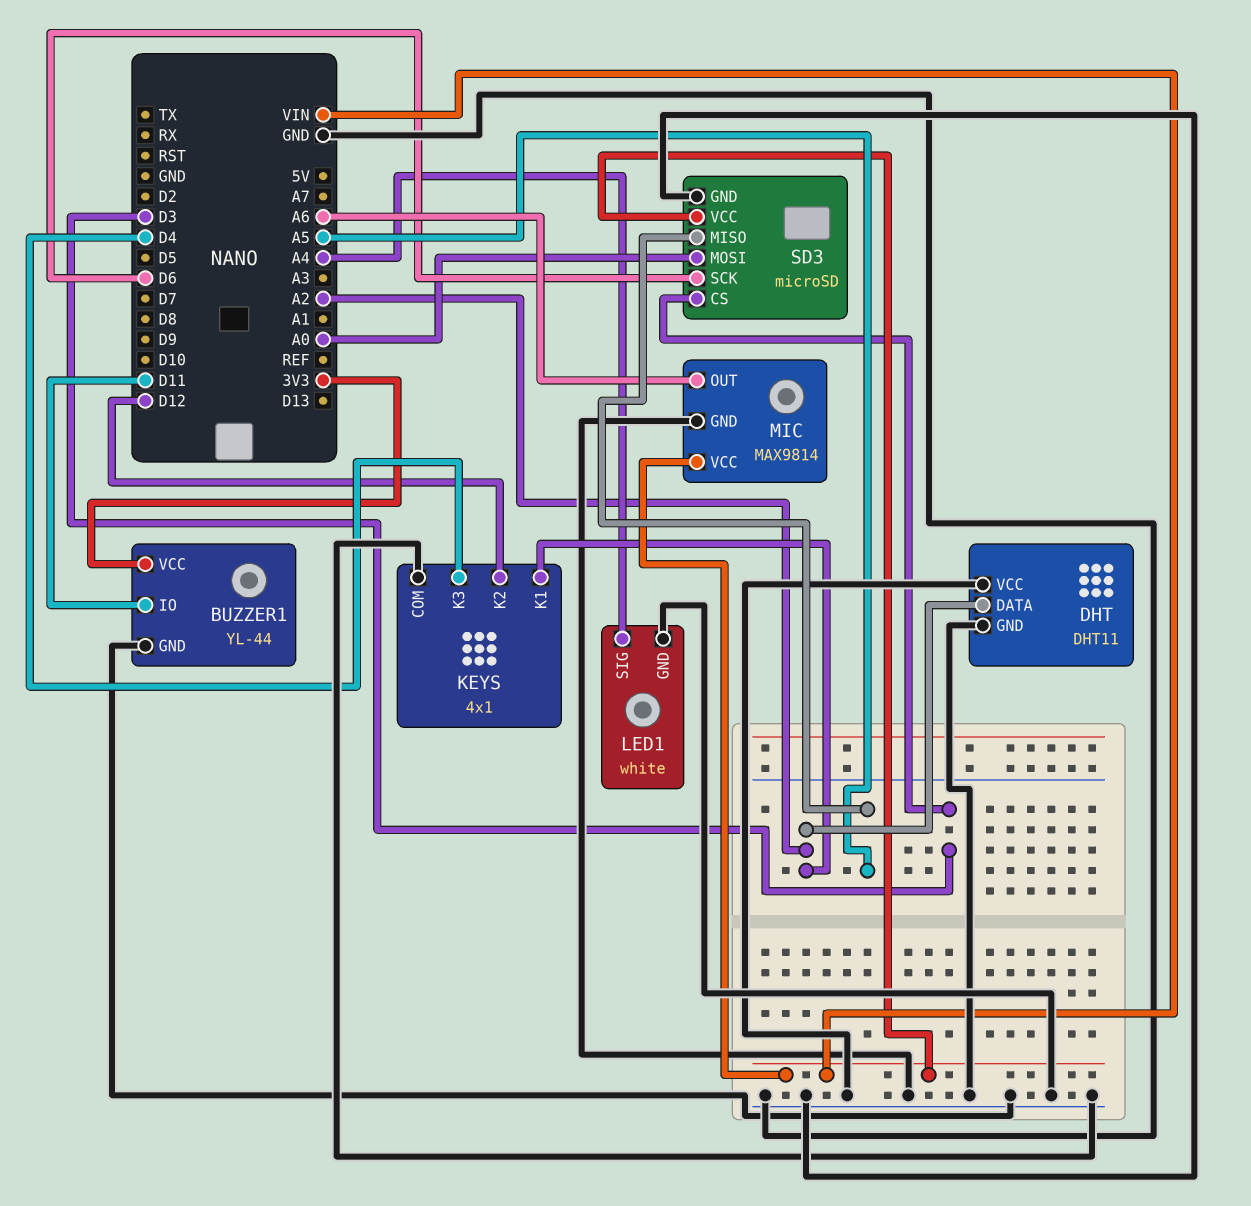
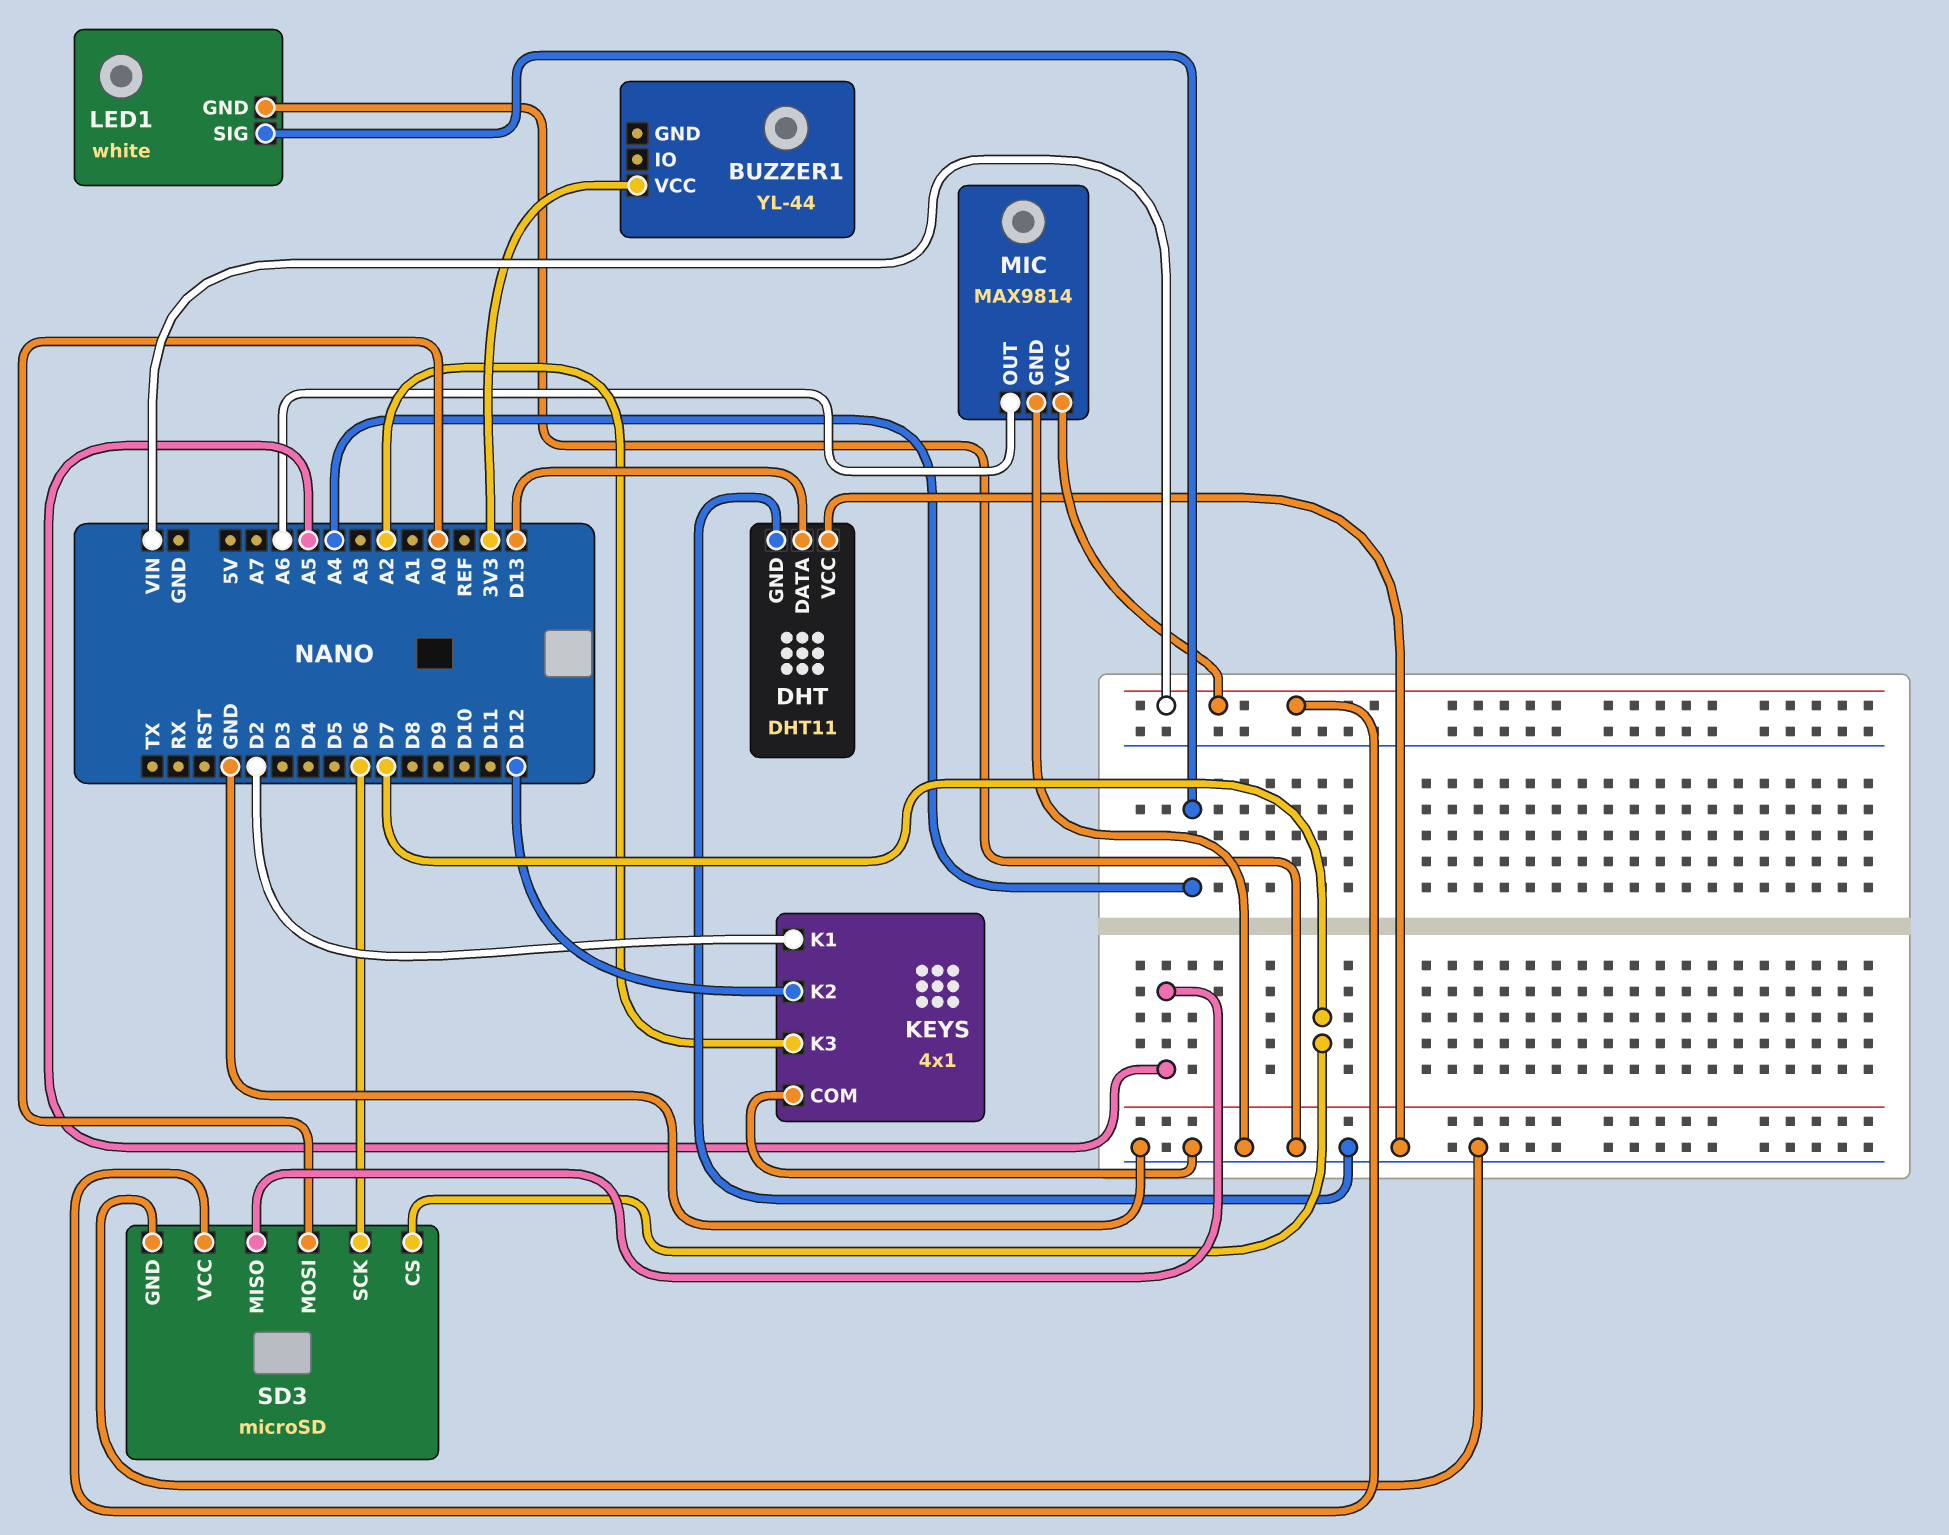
BUZZER1 pin GND: GND -> none
BUZZER1 pin IO: D11 -> none
DHT pin DATA: A2 -> D13
KEYS pin K1: A2 -> D2
KEYS pin K3: D4 -> A2
SD3 pin CS: D3 -> D7

